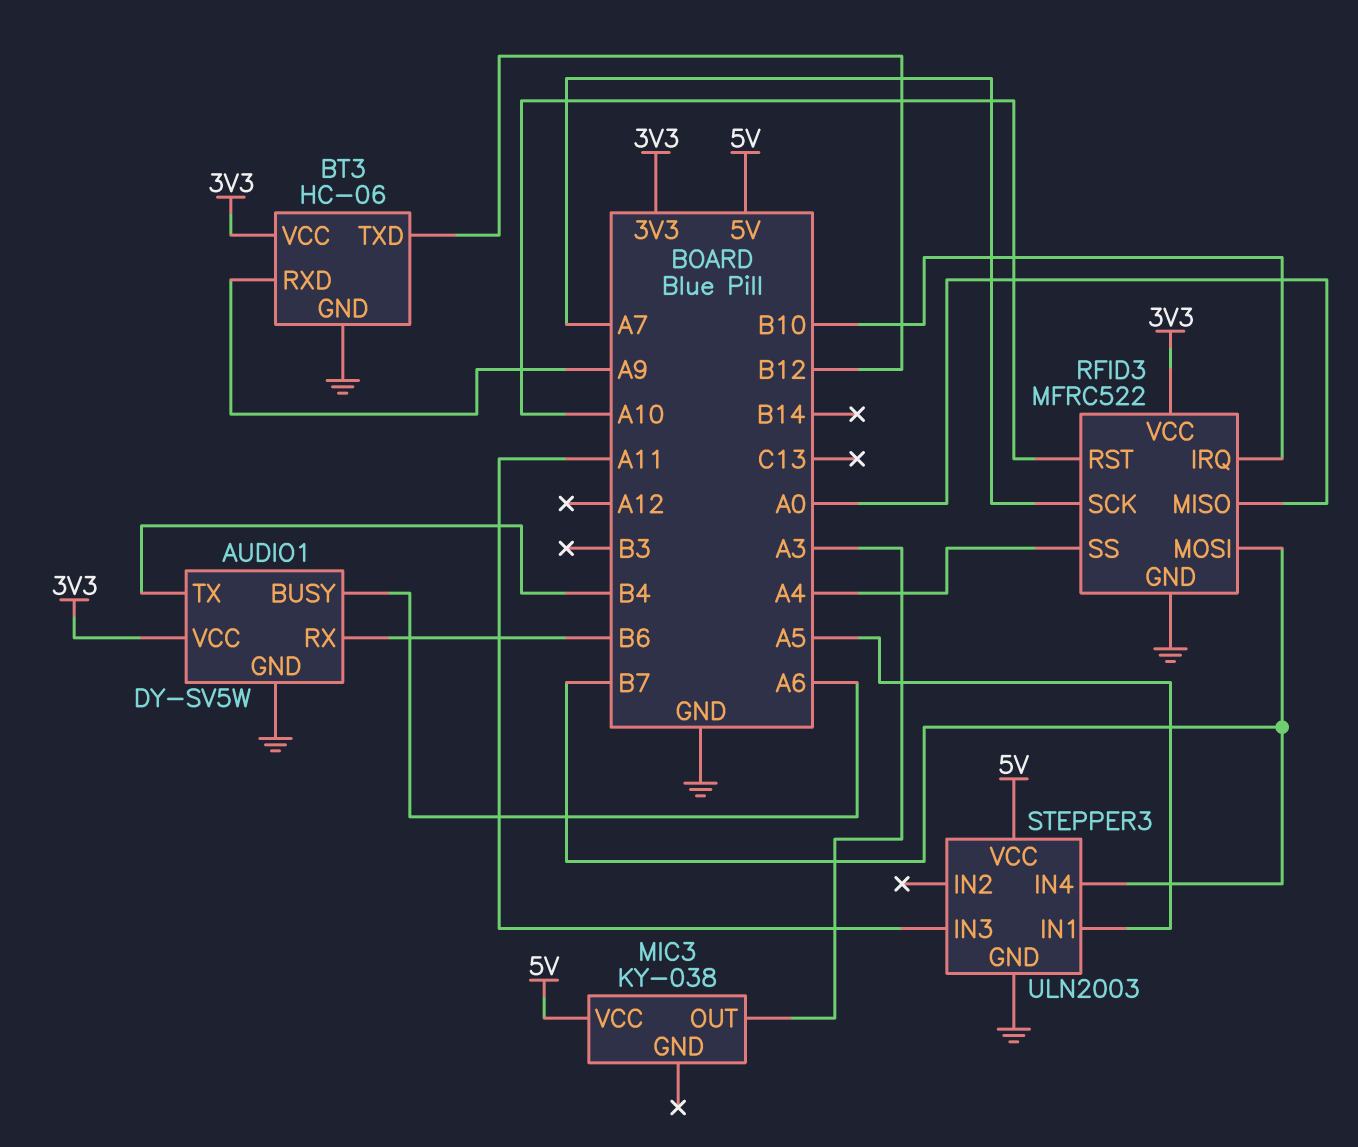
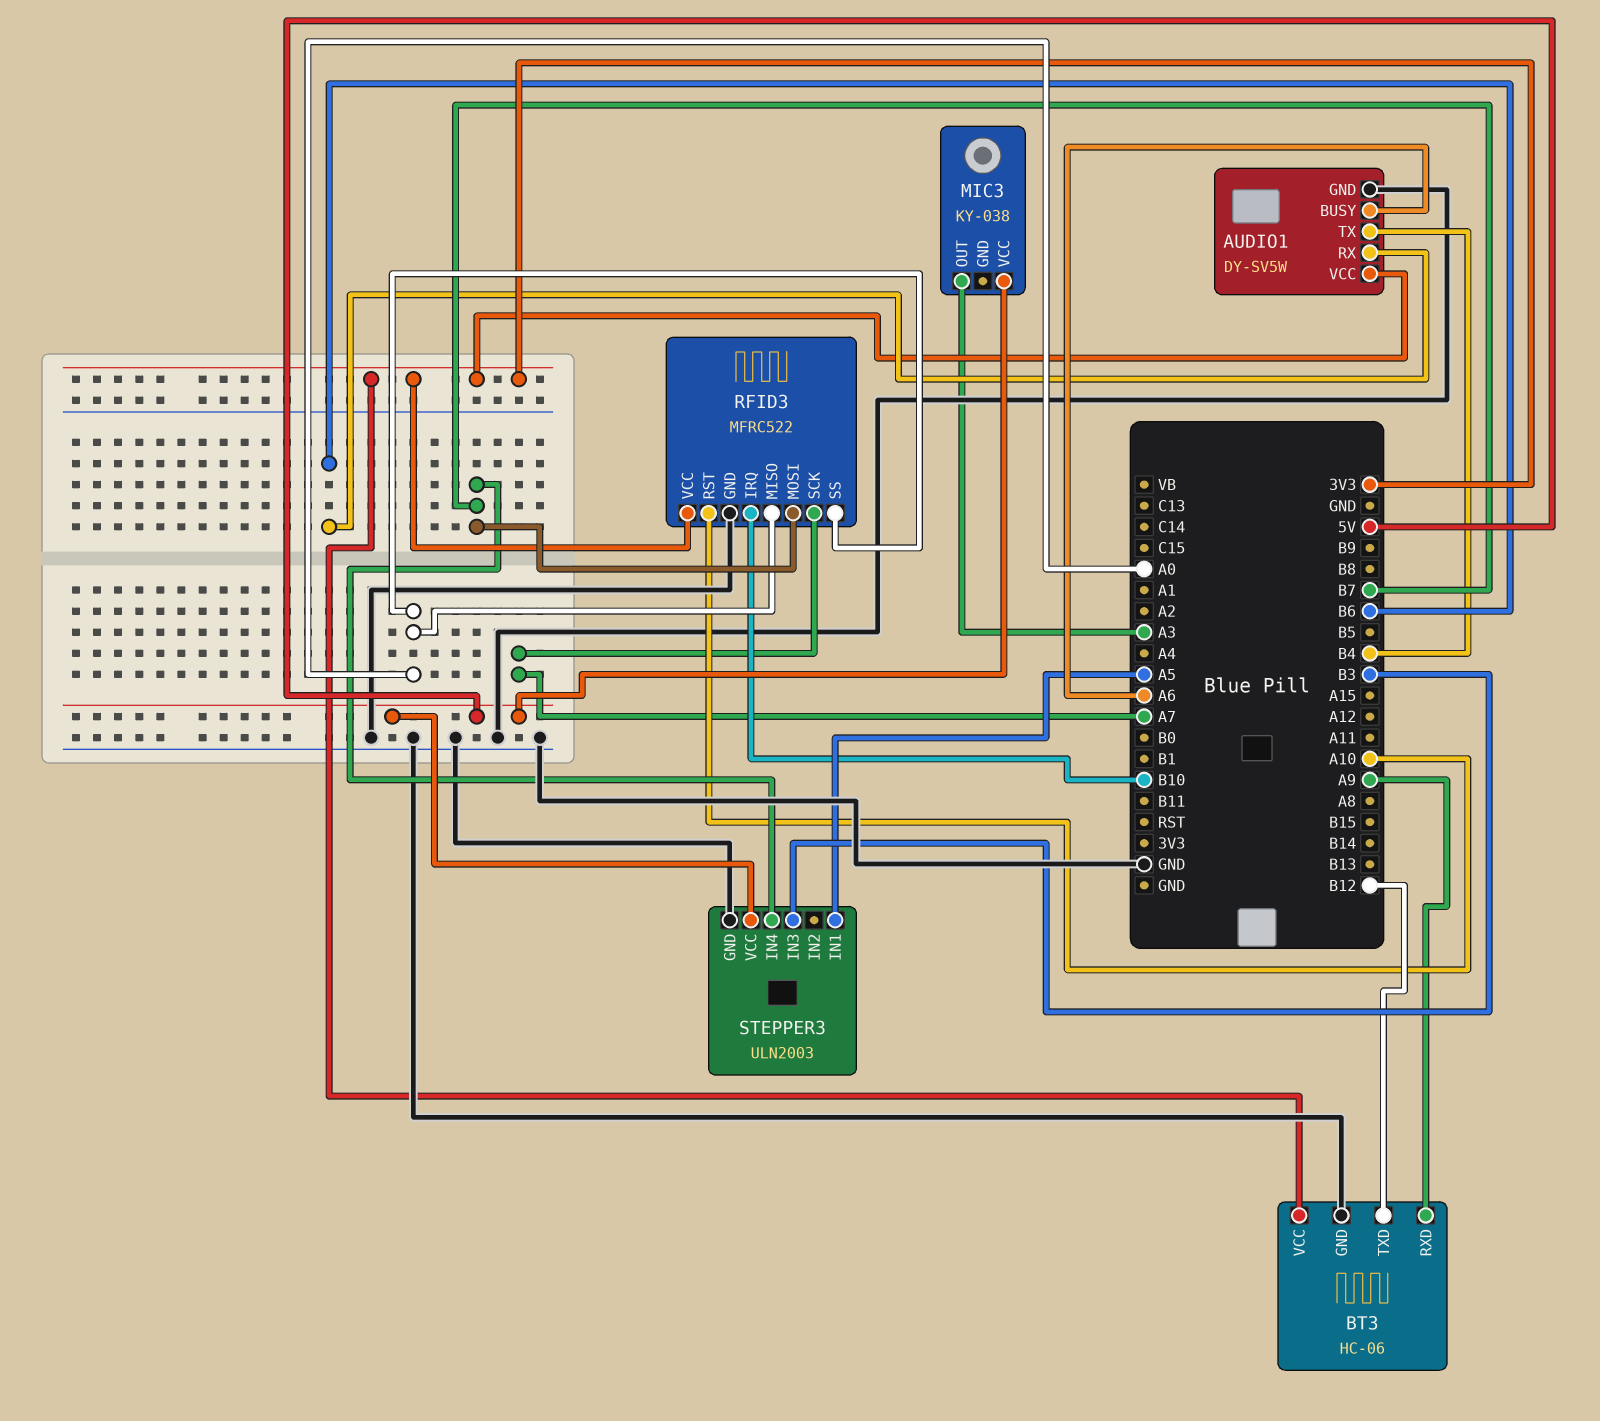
RFID3 pin SS: A4 -> A0
STEPPER3 pin IN3: A11 -> B3

